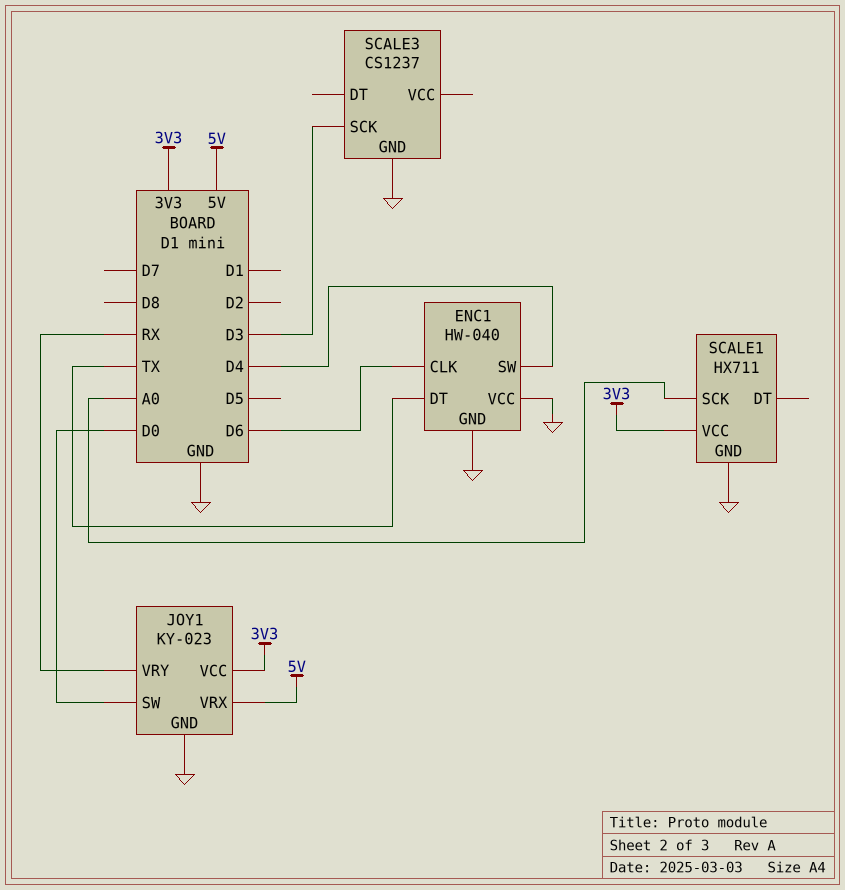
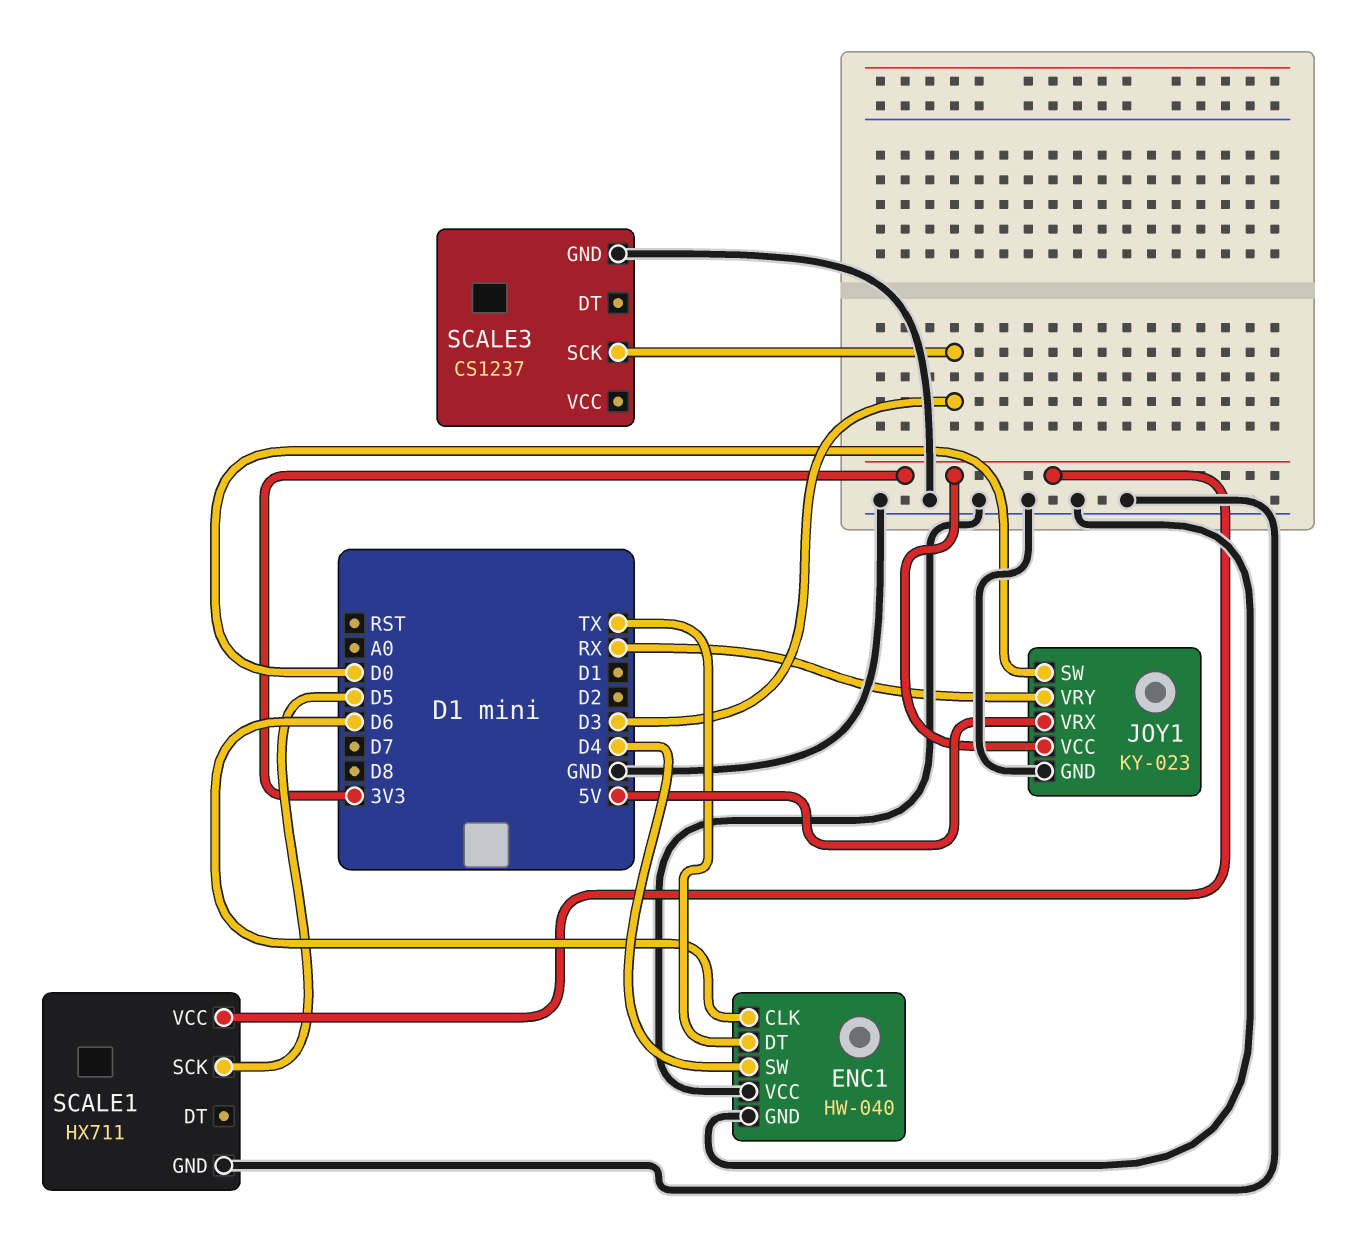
SCALE1 pin SCK: A0 -> D5

